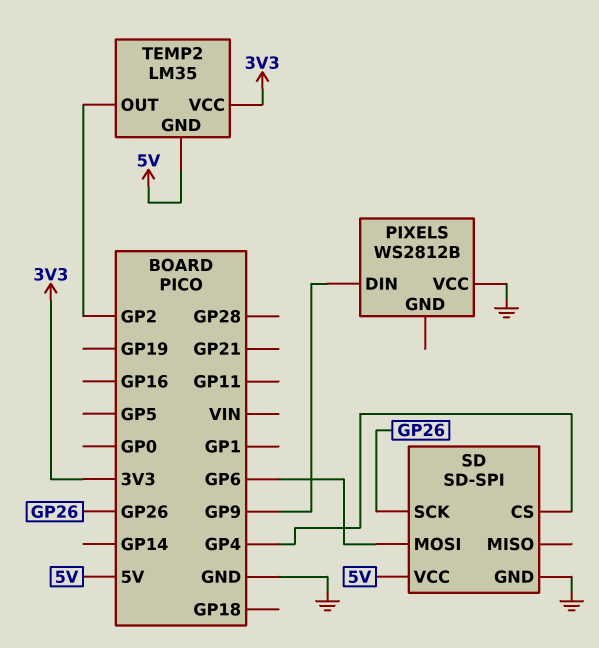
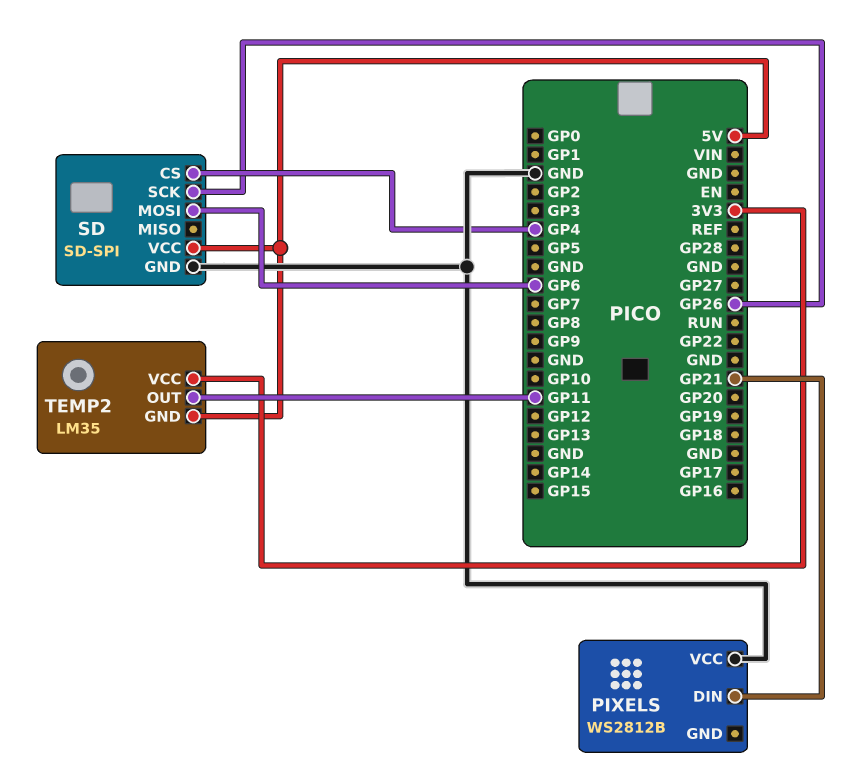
PIXELS pin DIN: GP9 -> GP21
TEMP2 pin OUT: GP2 -> GP11

